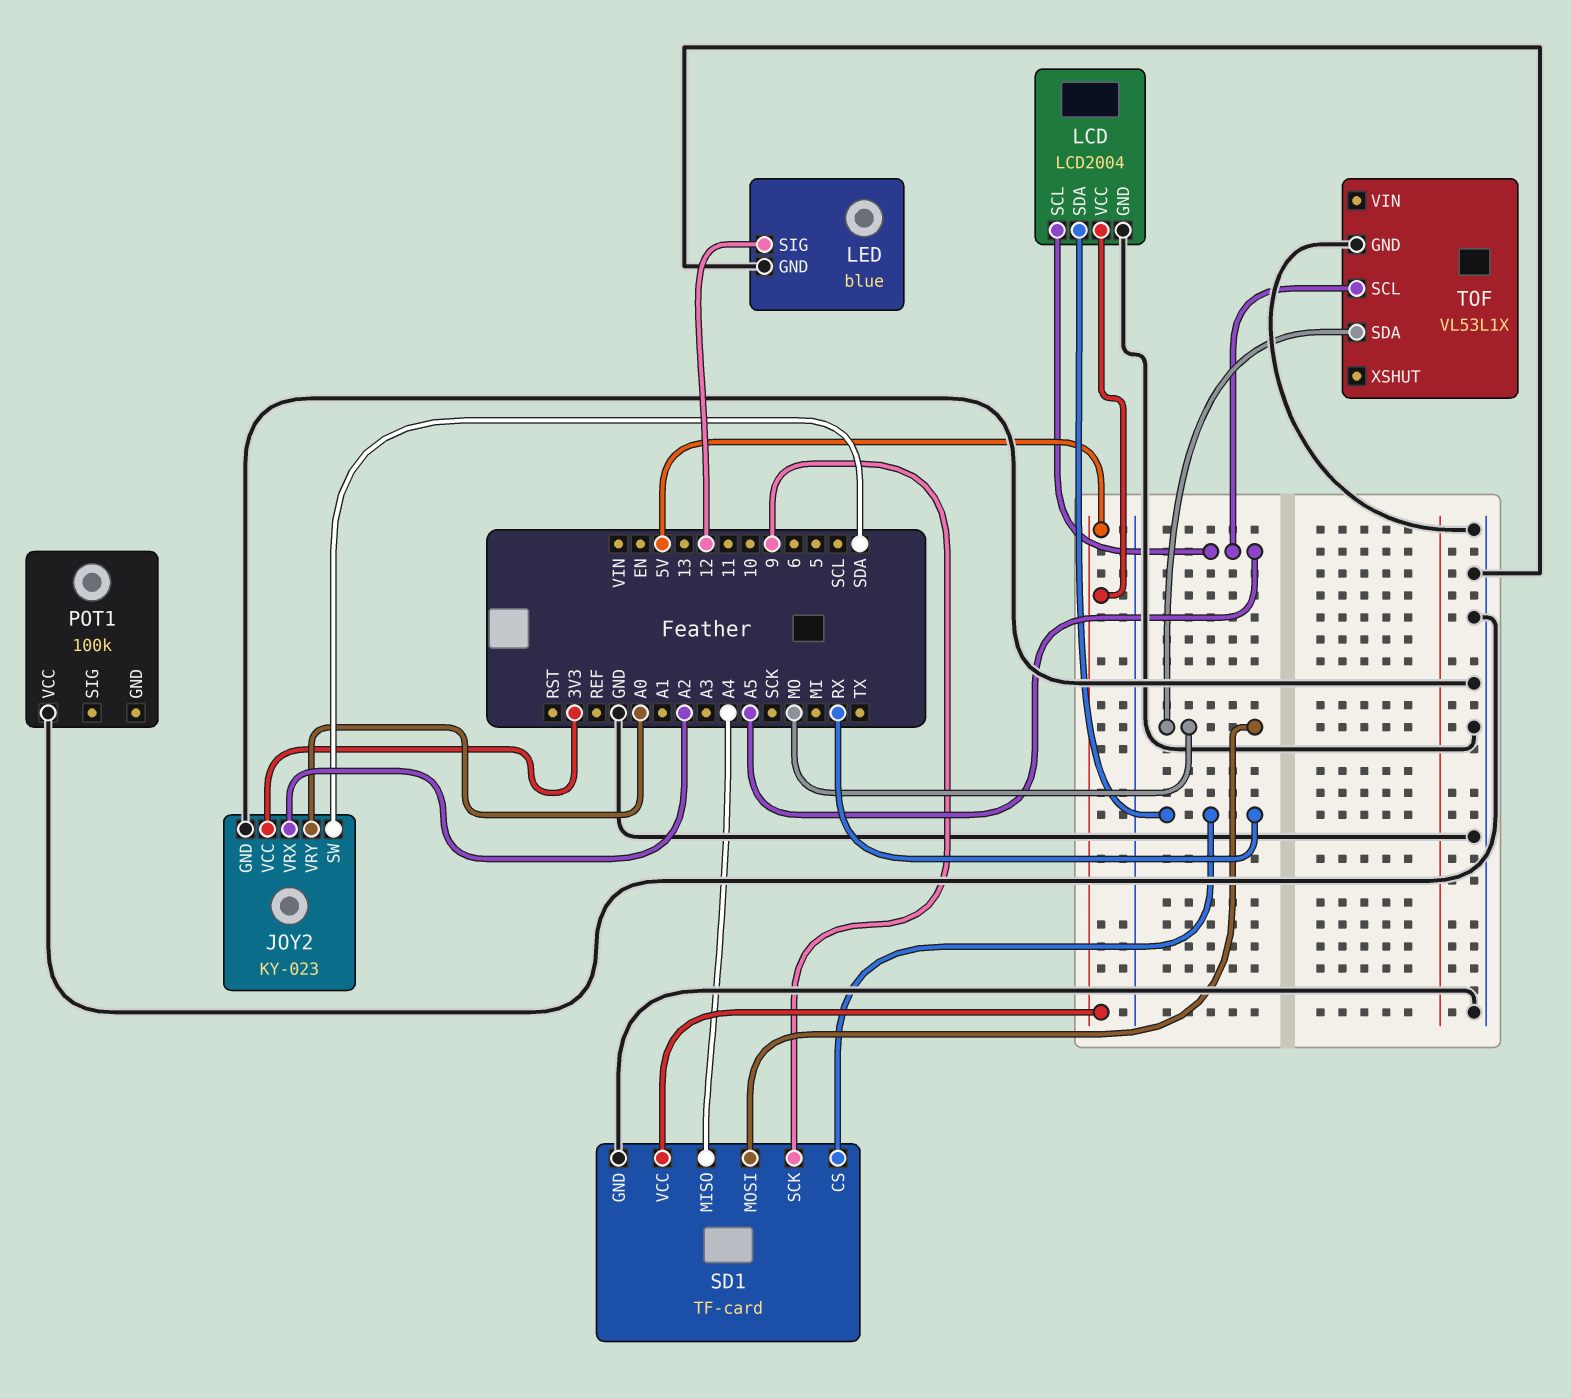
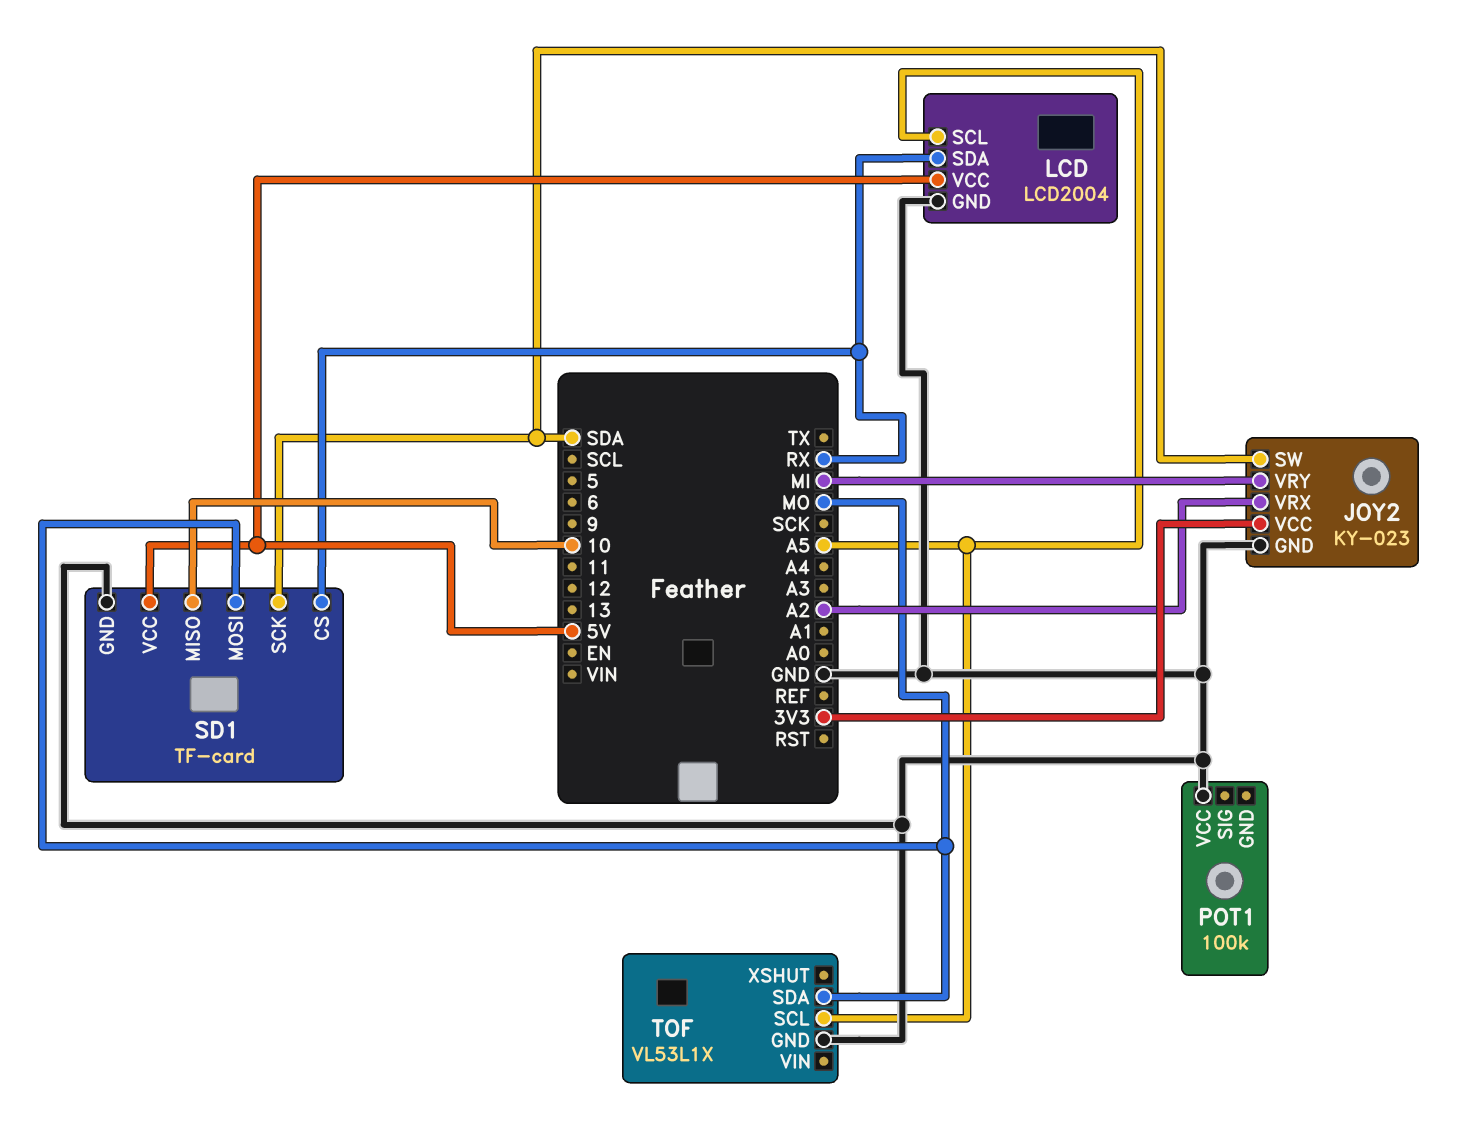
JOY2 pin VRY: A0 -> MI
LED: blue -> none
LED pin GND: GND -> none
LED pin SIG: 12 -> none
SD1 pin MISO: A4 -> 10
SD1 pin SCK: 9 -> SDA

